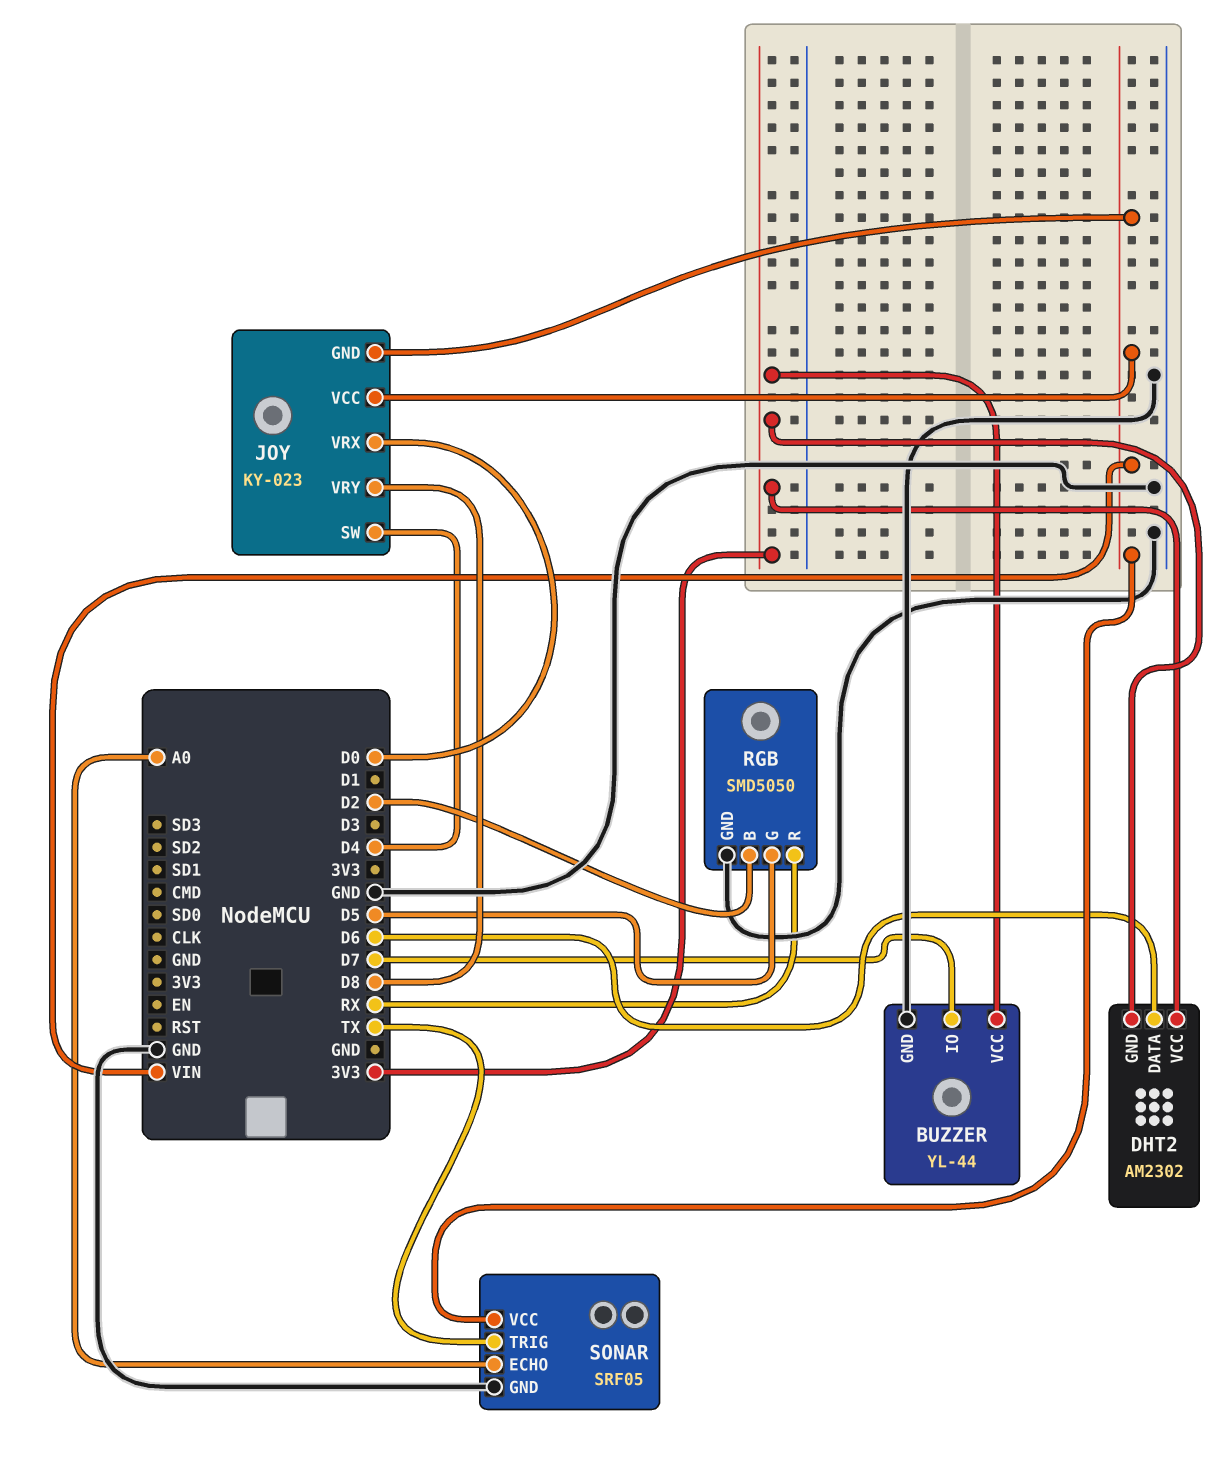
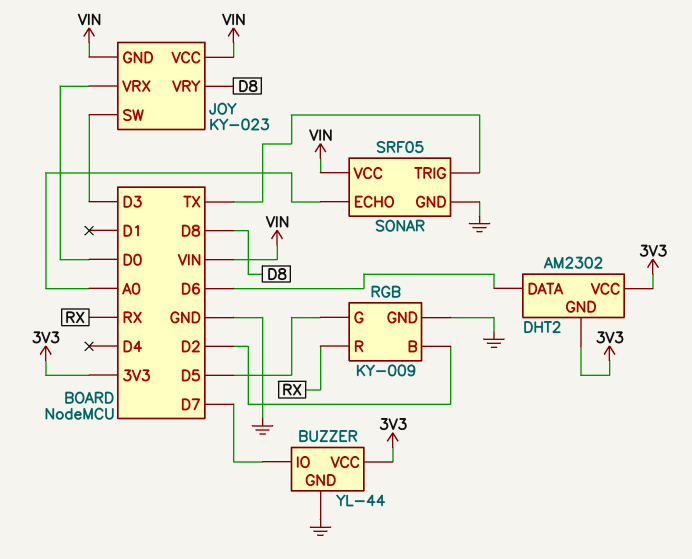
JOY pin SW: D4 -> D3
RGB: SMD5050 -> KY-009

